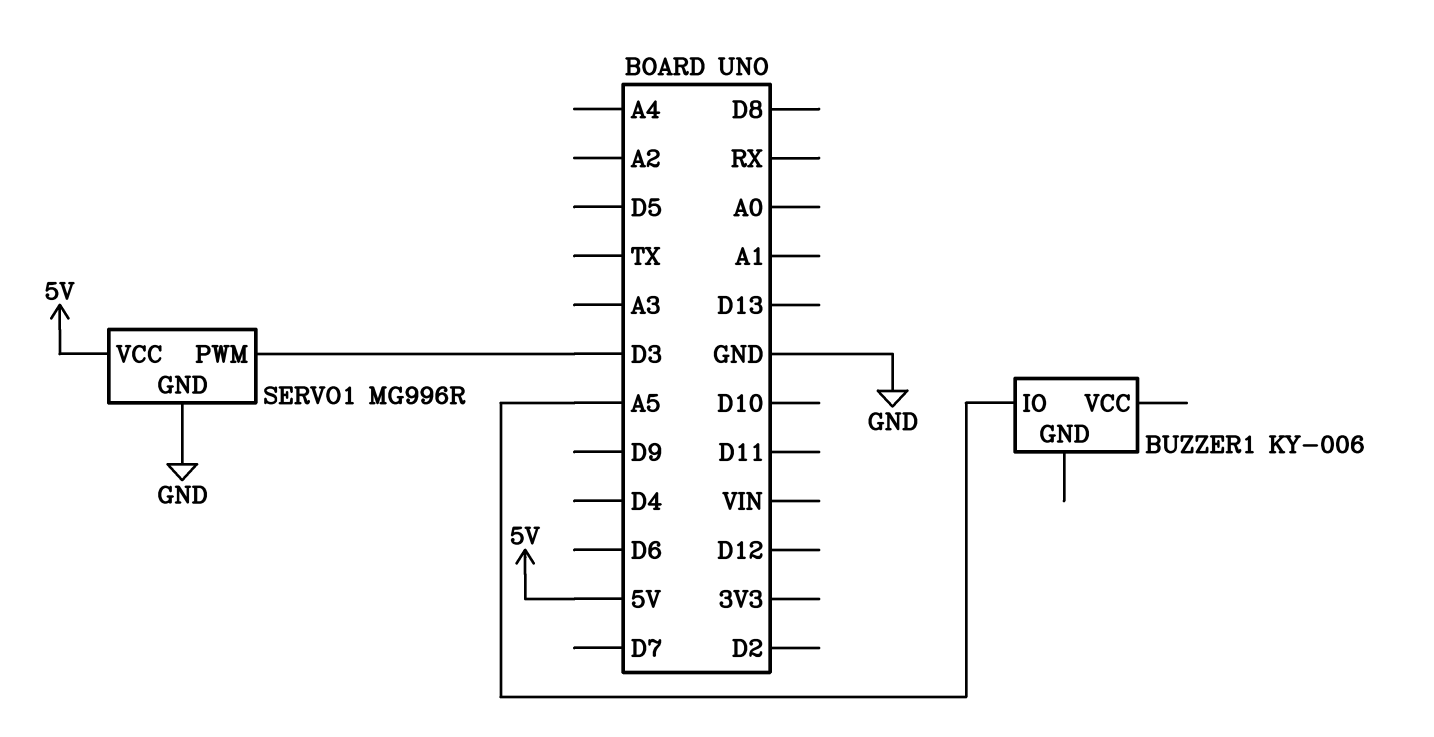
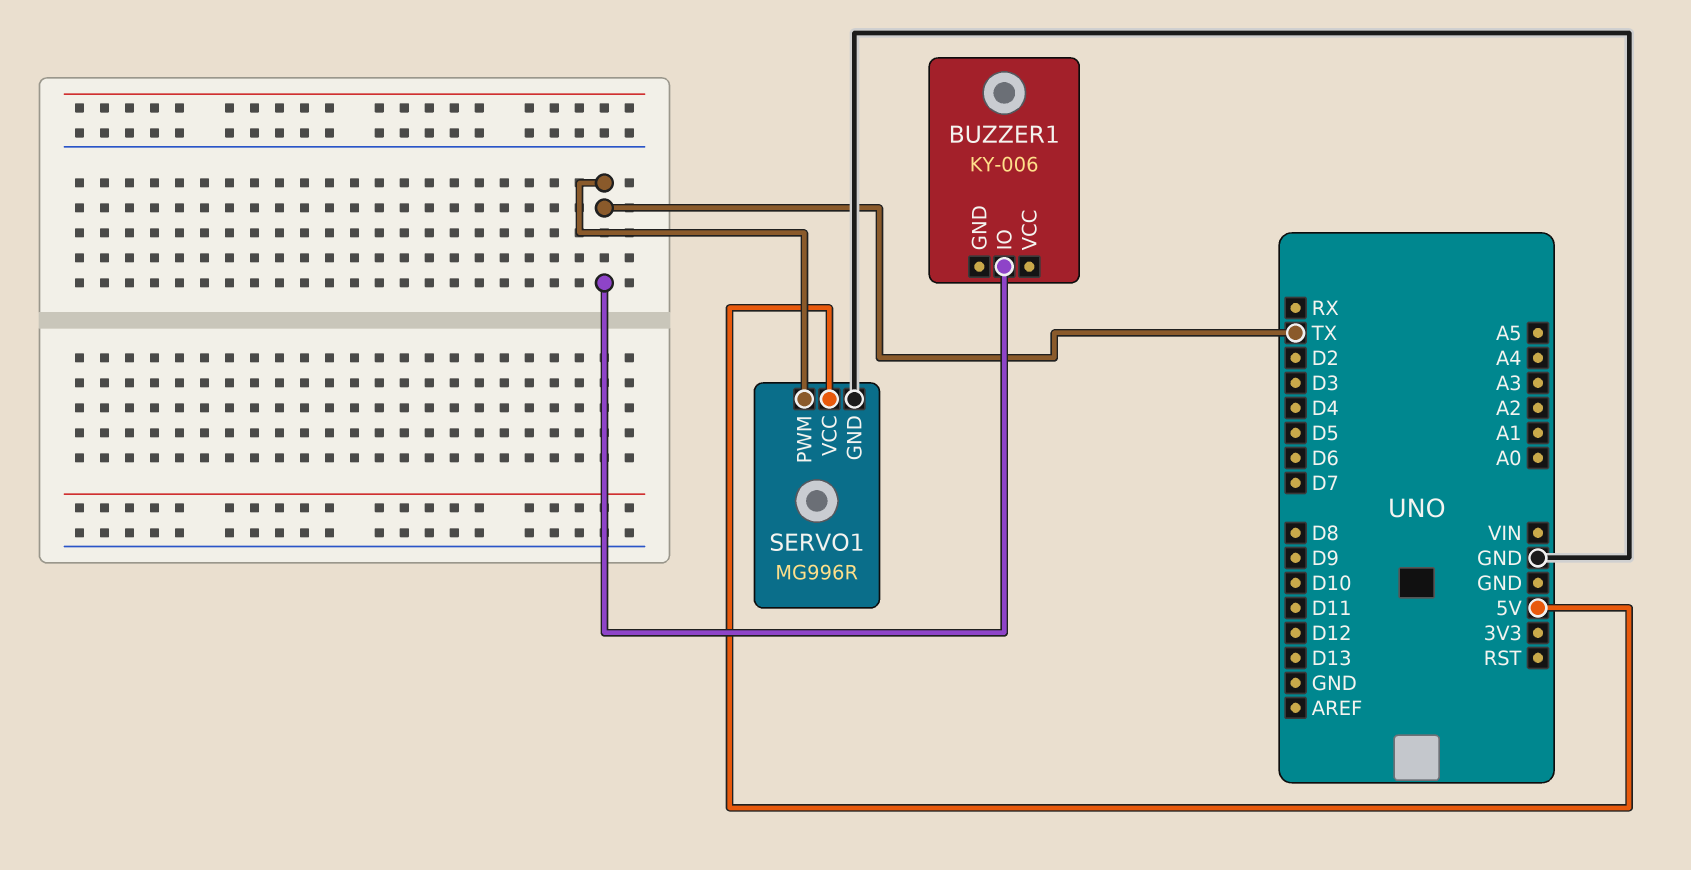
BUZZER1 pin IO: A5 -> TX
SERVO1 pin PWM: D3 -> TX

